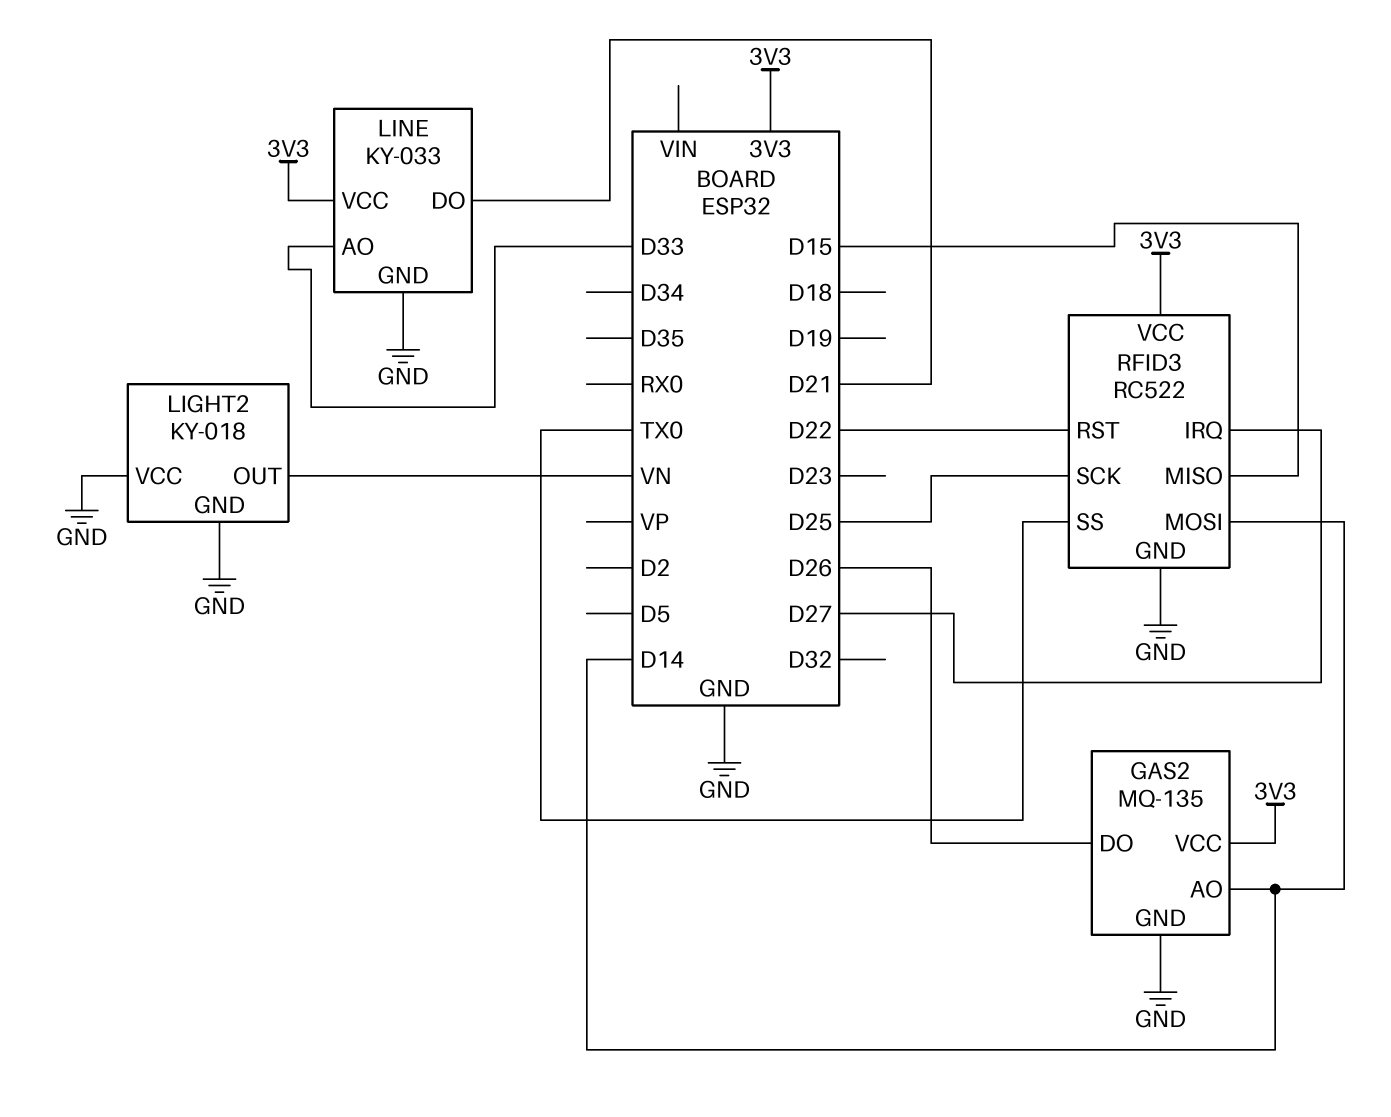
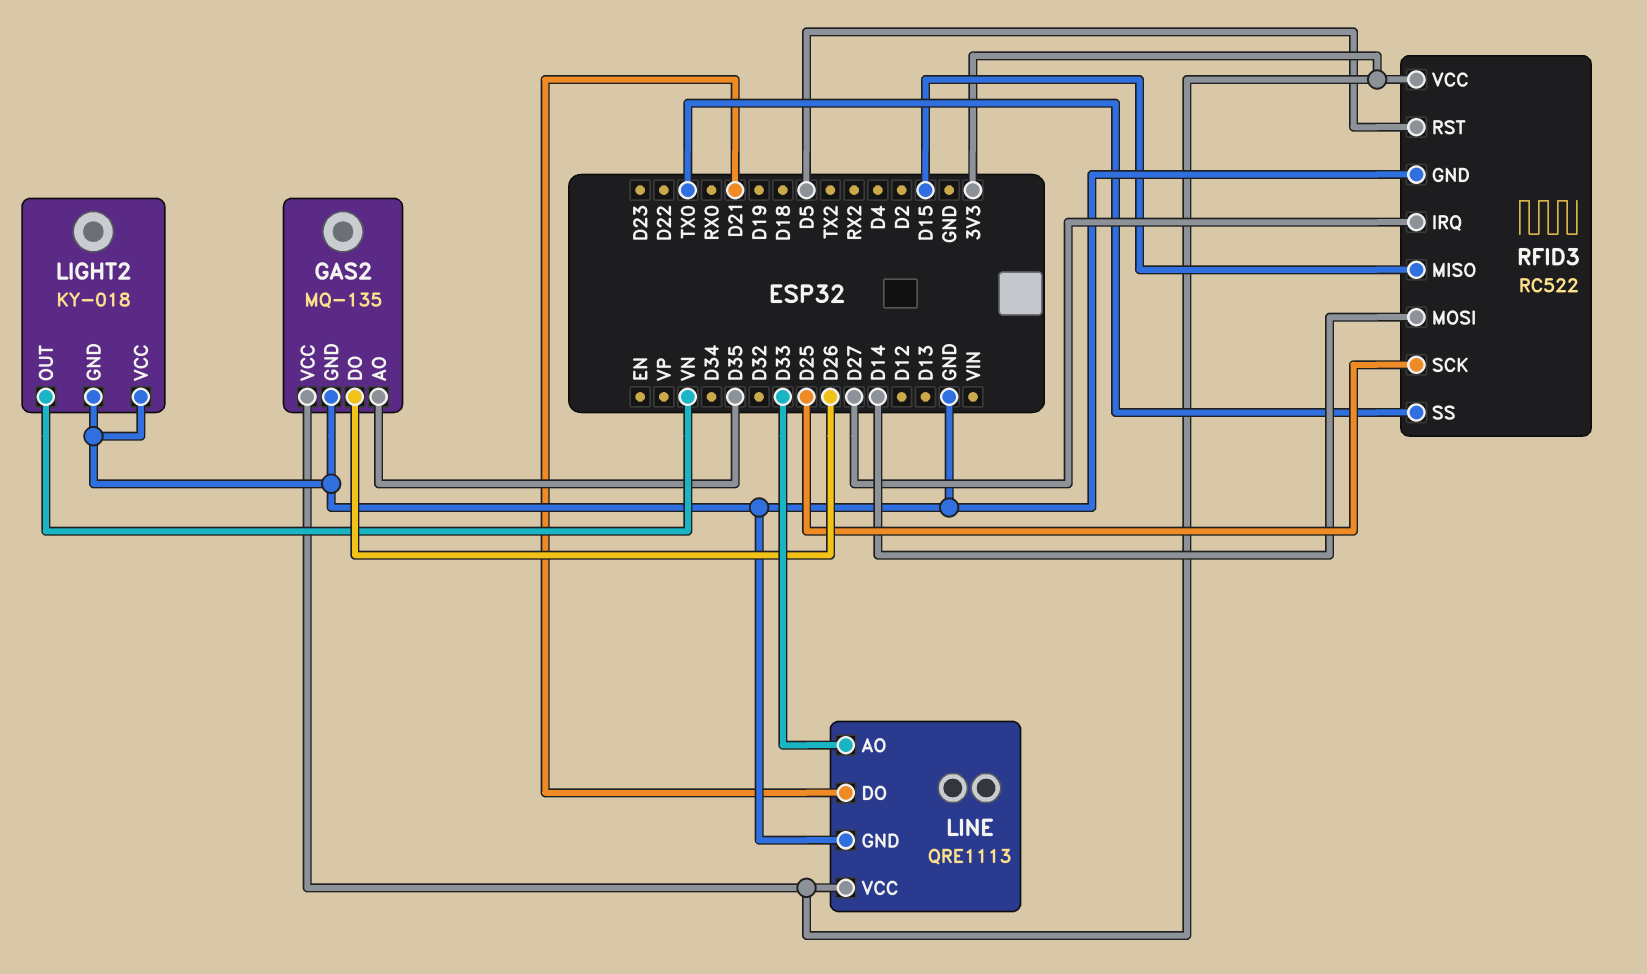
GAS2 pin AO: D14 -> D35
LINE: KY-033 -> QRE1113
RFID3 pin RST: D22 -> D5

